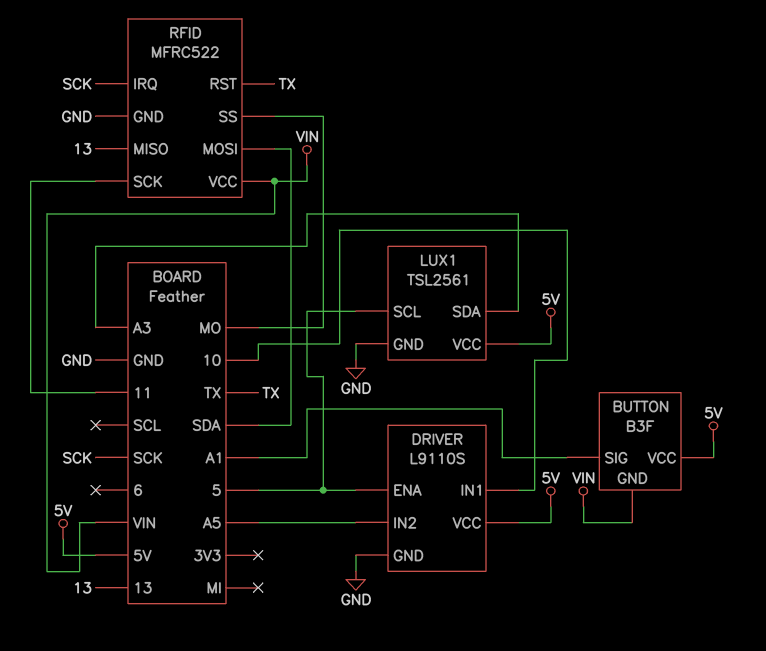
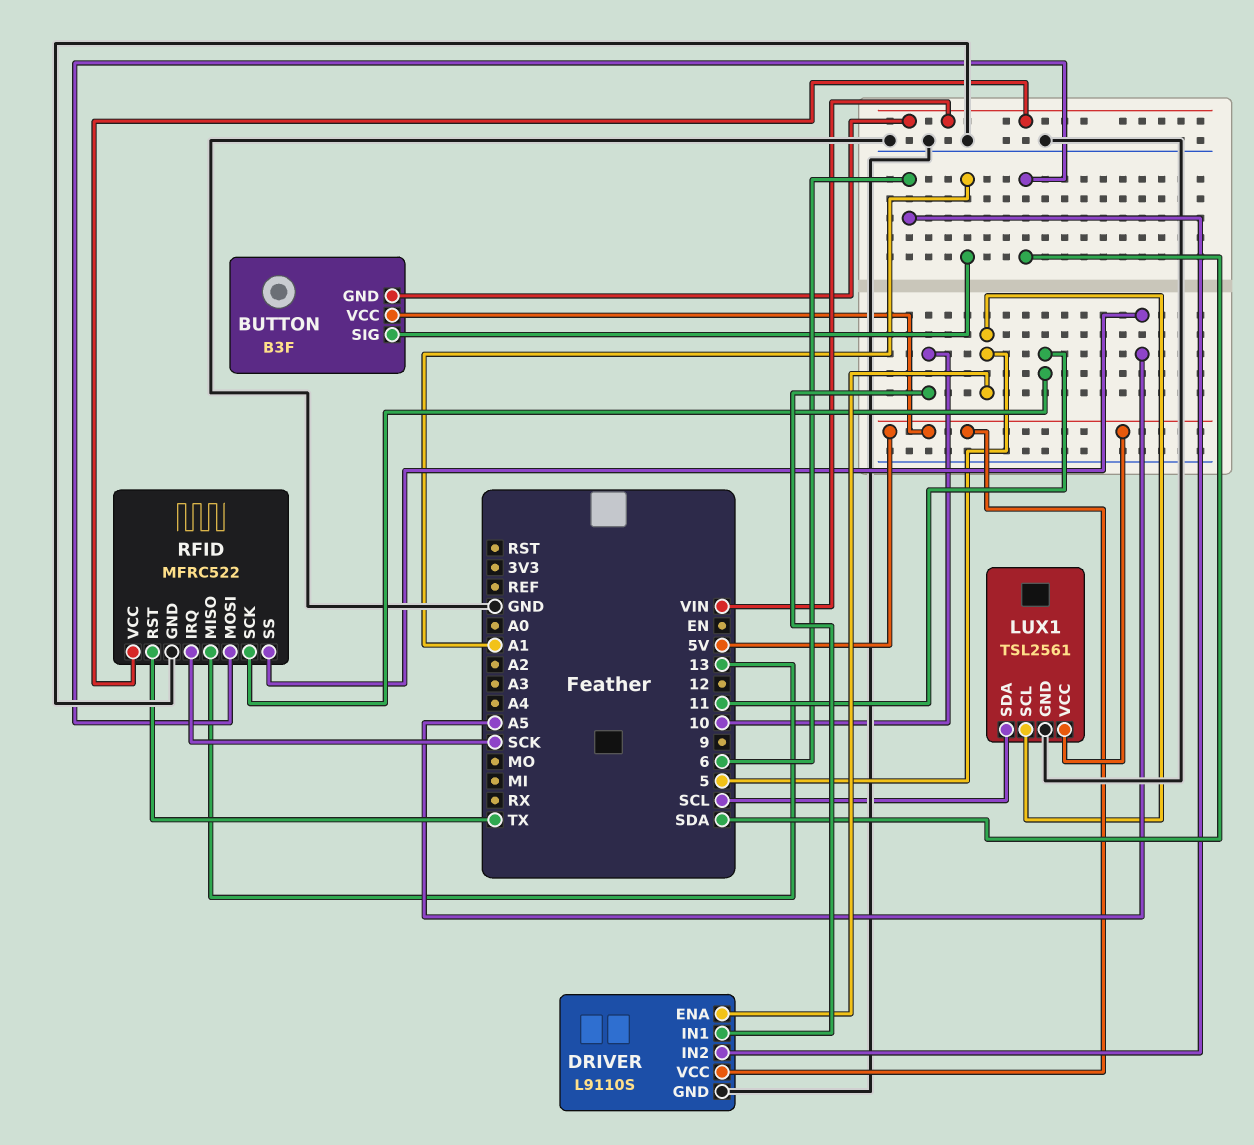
DRIVER pin IN2: A5 -> 6
LUX1 pin SDA: A3 -> SCL
RFID pin SS: MO -> A5

